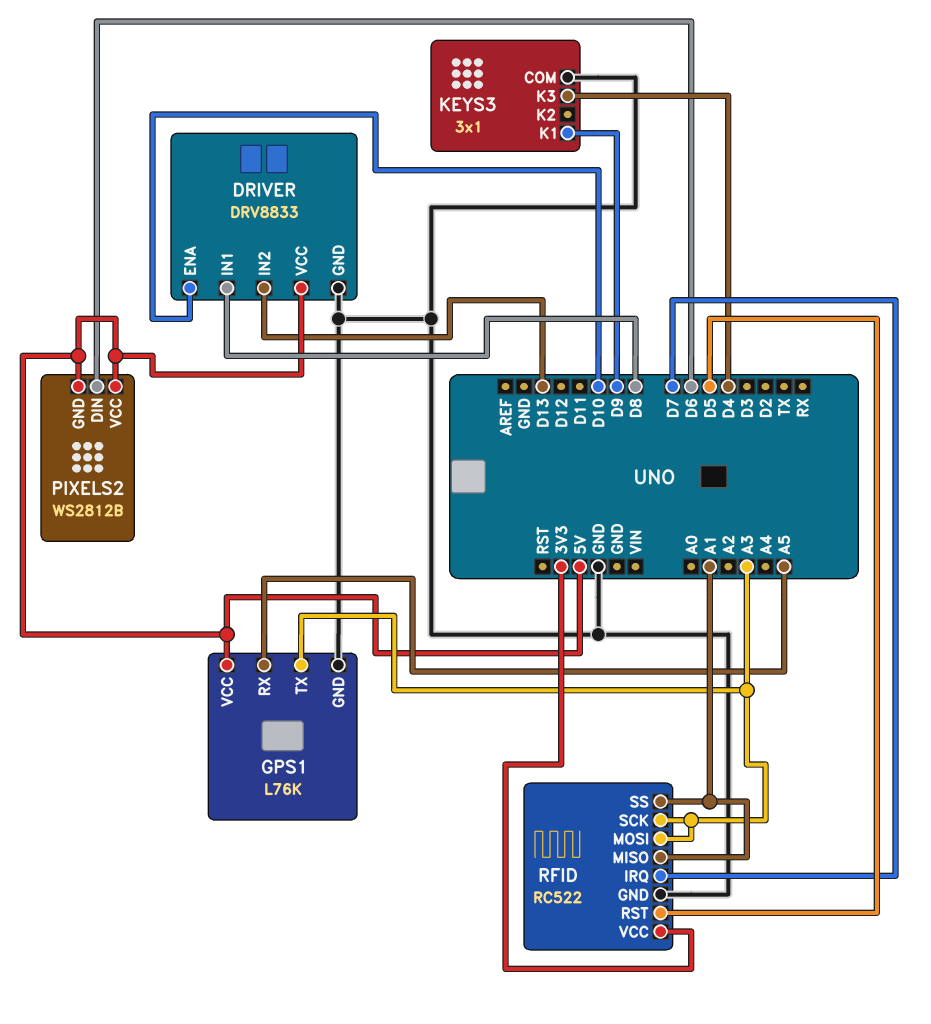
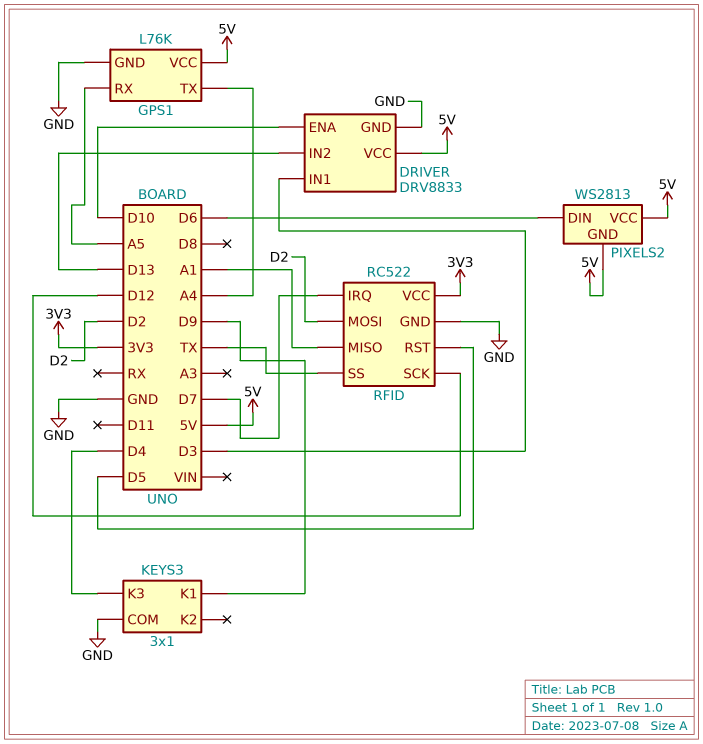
DRIVER pin IN1: D8 -> D3
GPS1 pin TX: A3 -> A4
PIXELS2: WS2812B -> WS2813
RFID pin MOSI: A3 -> D2
RFID pin SCK: A3 -> D12
RFID pin SS: A1 -> TX

